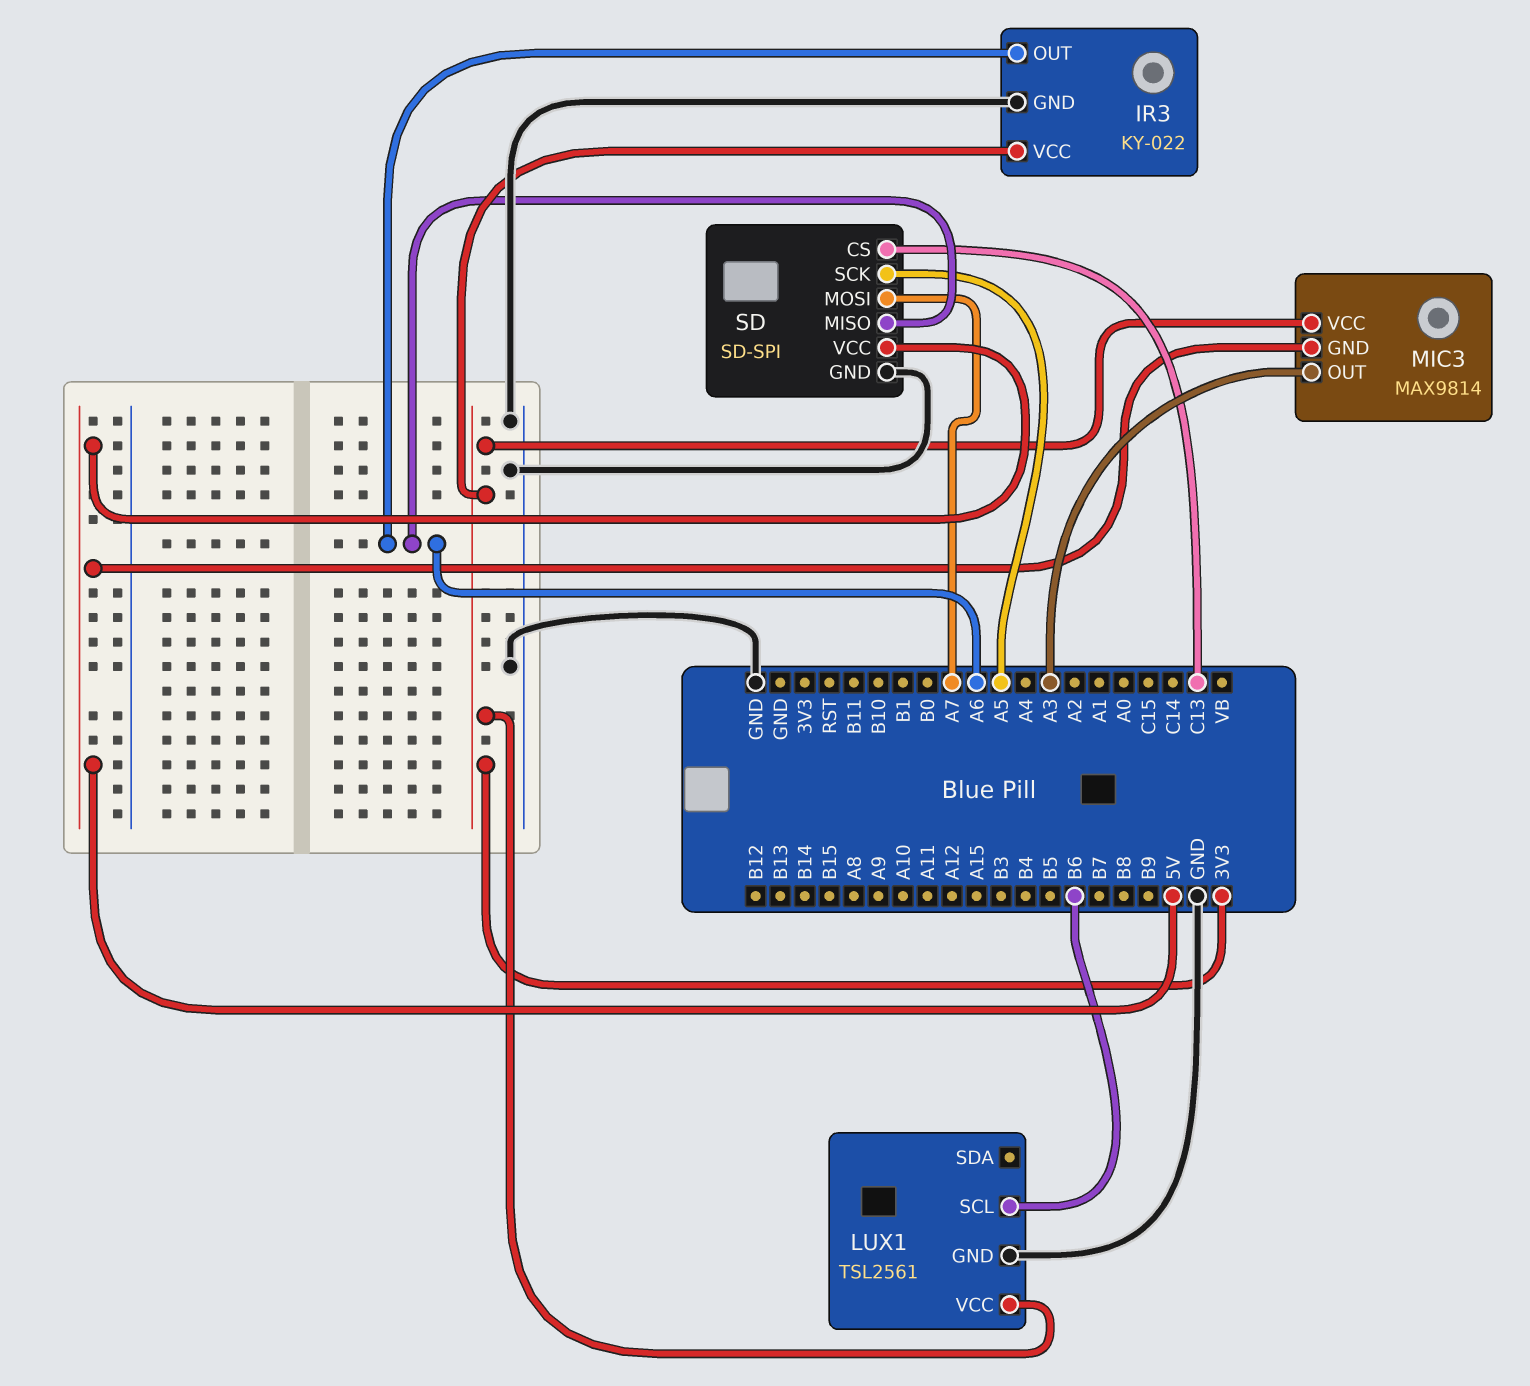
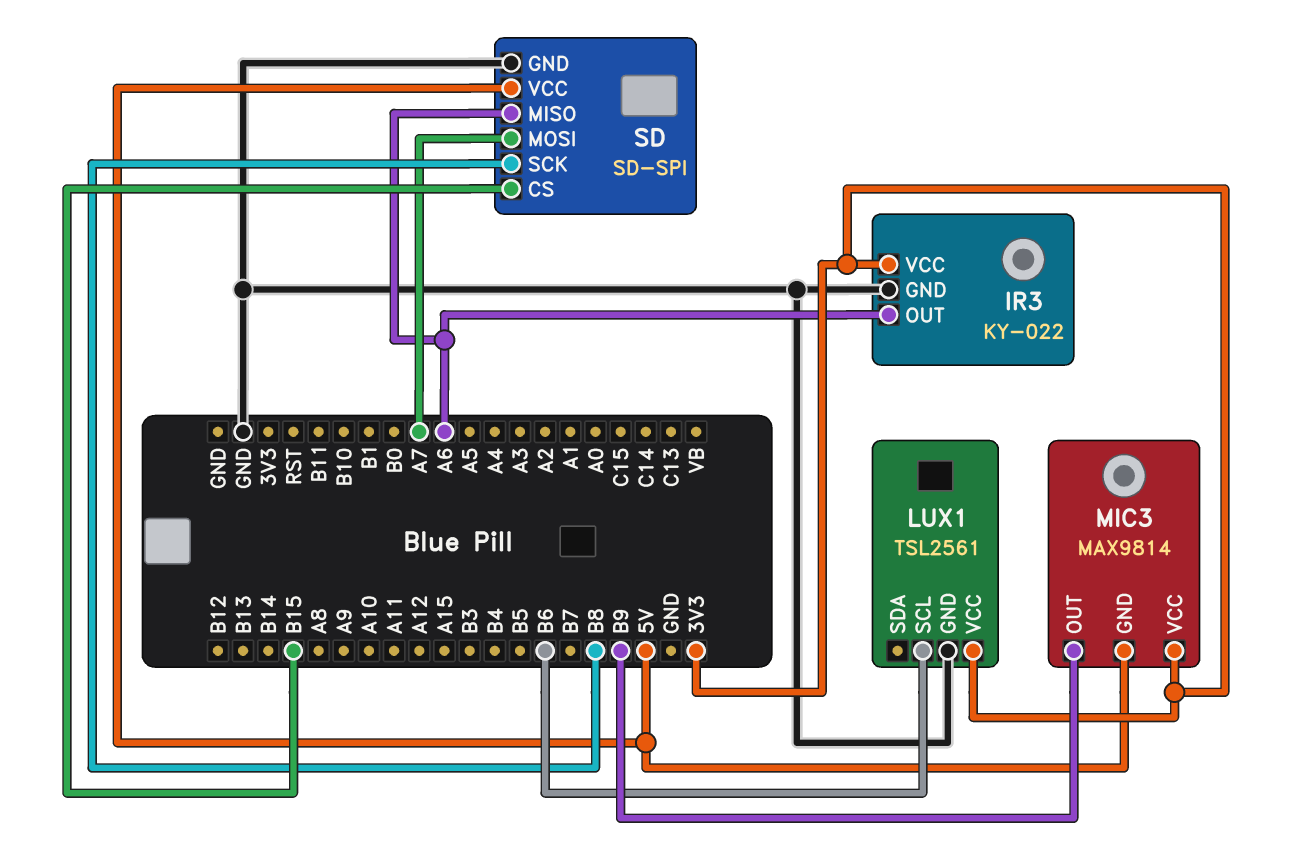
MIC3 pin OUT: A3 -> B9
SD pin CS: C13 -> B15
SD pin SCK: A5 -> B8

